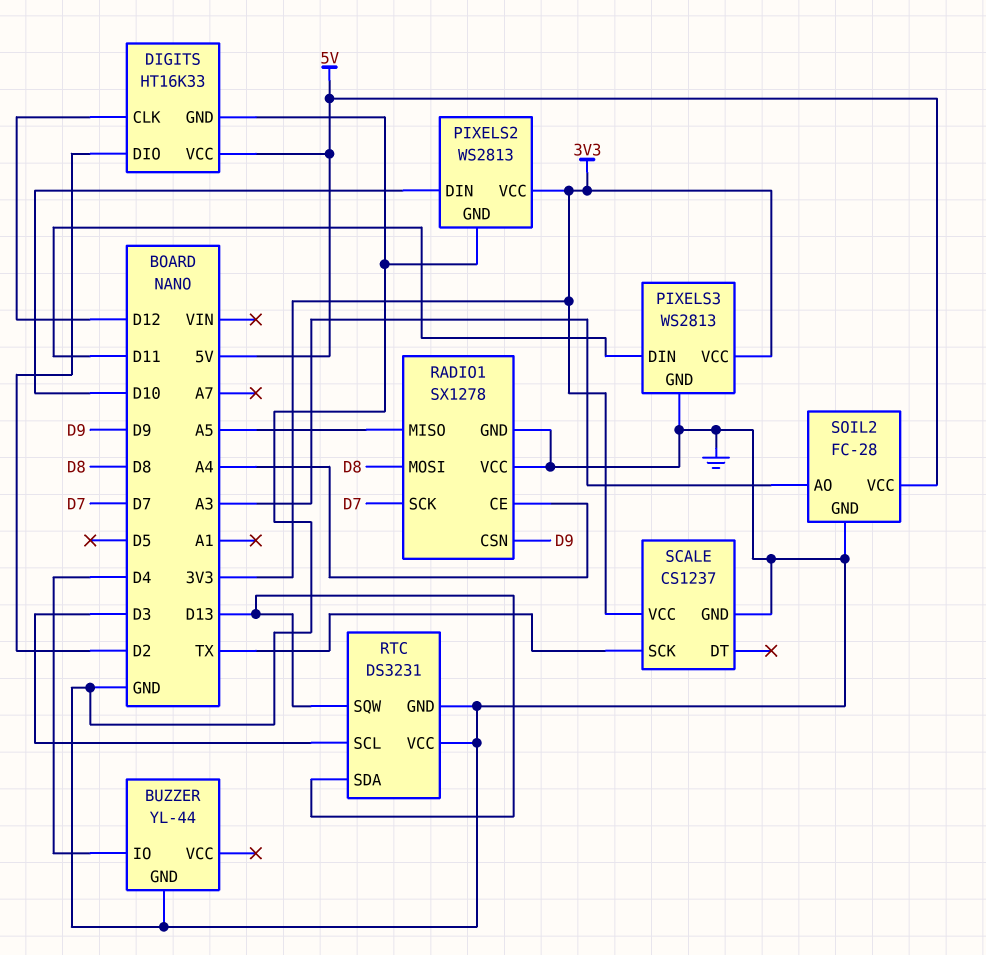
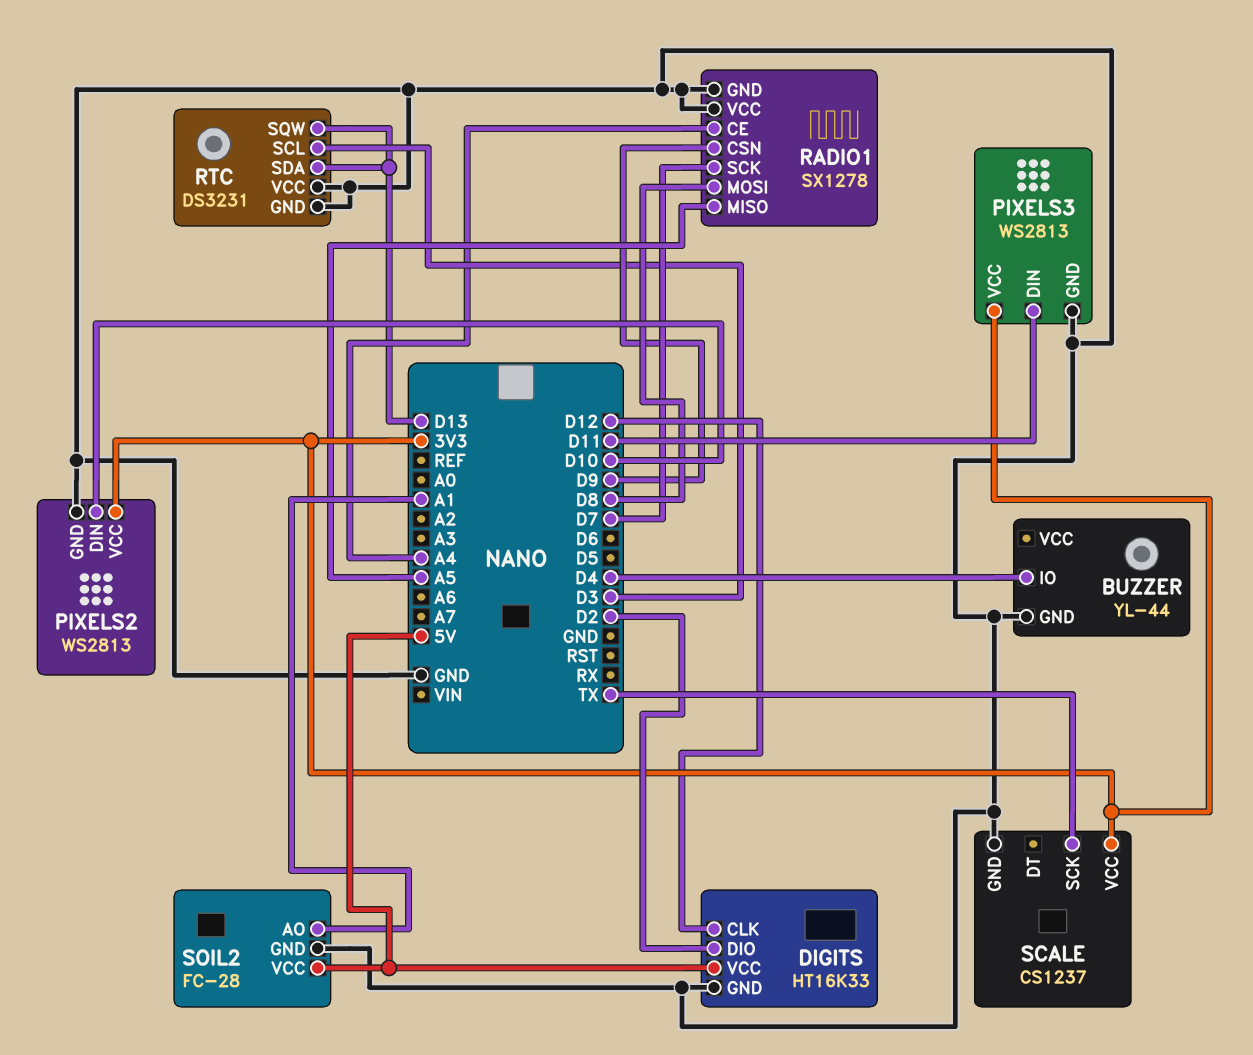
SOIL2 pin AO: A3 -> A1

